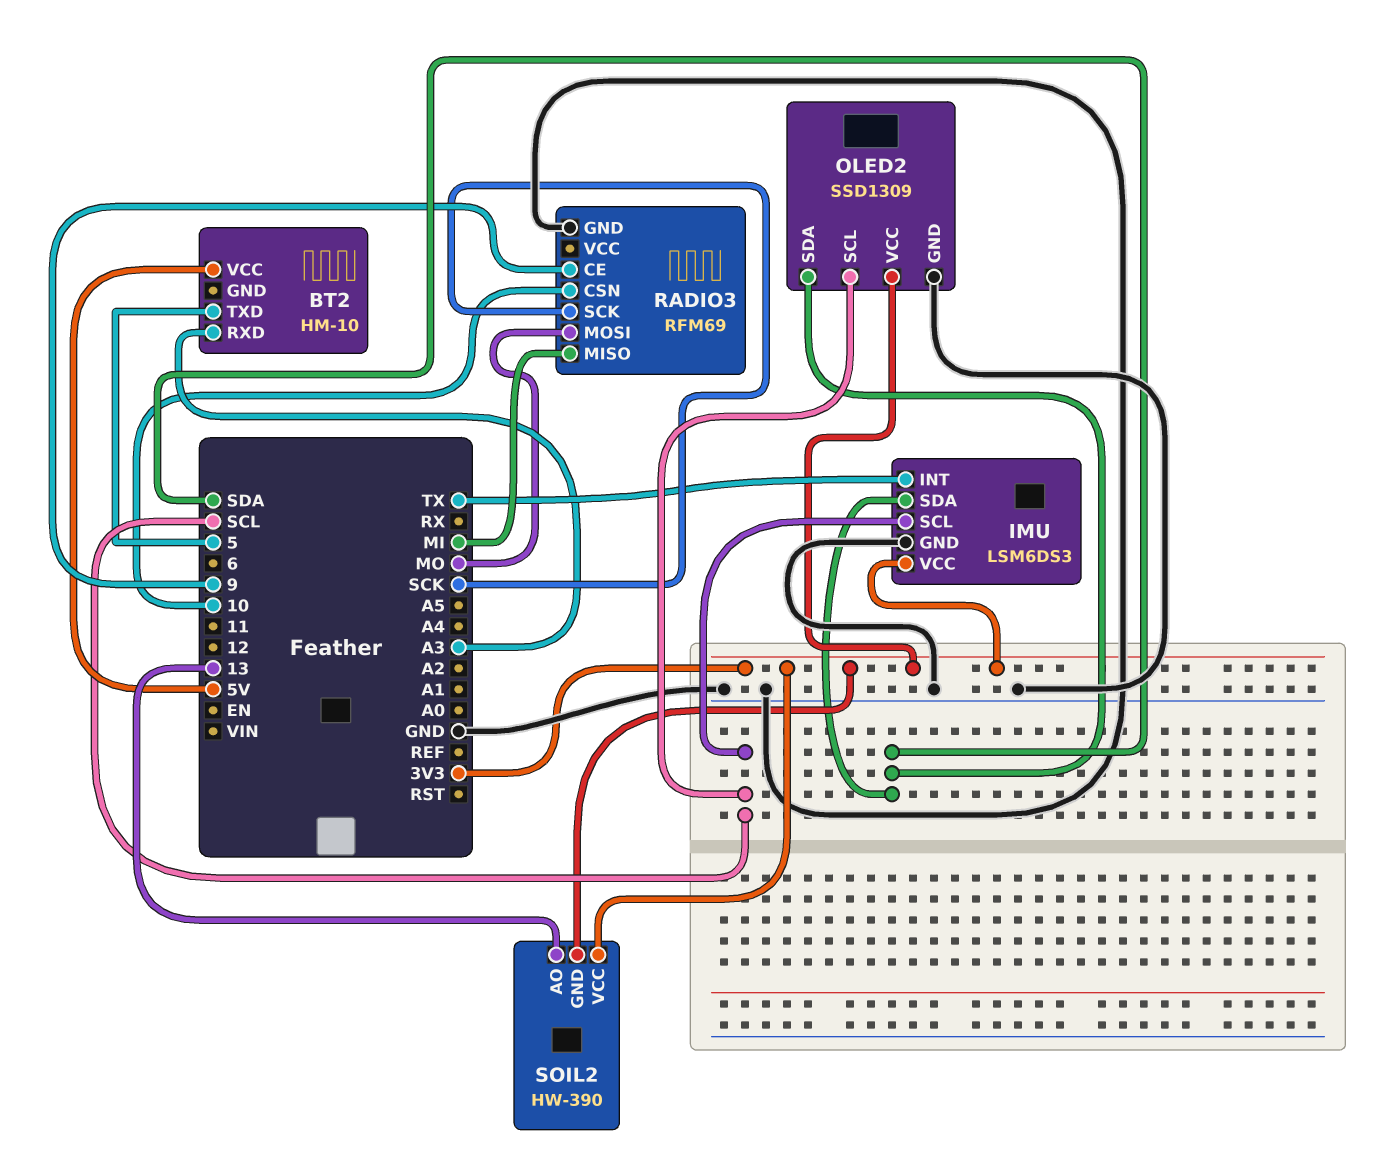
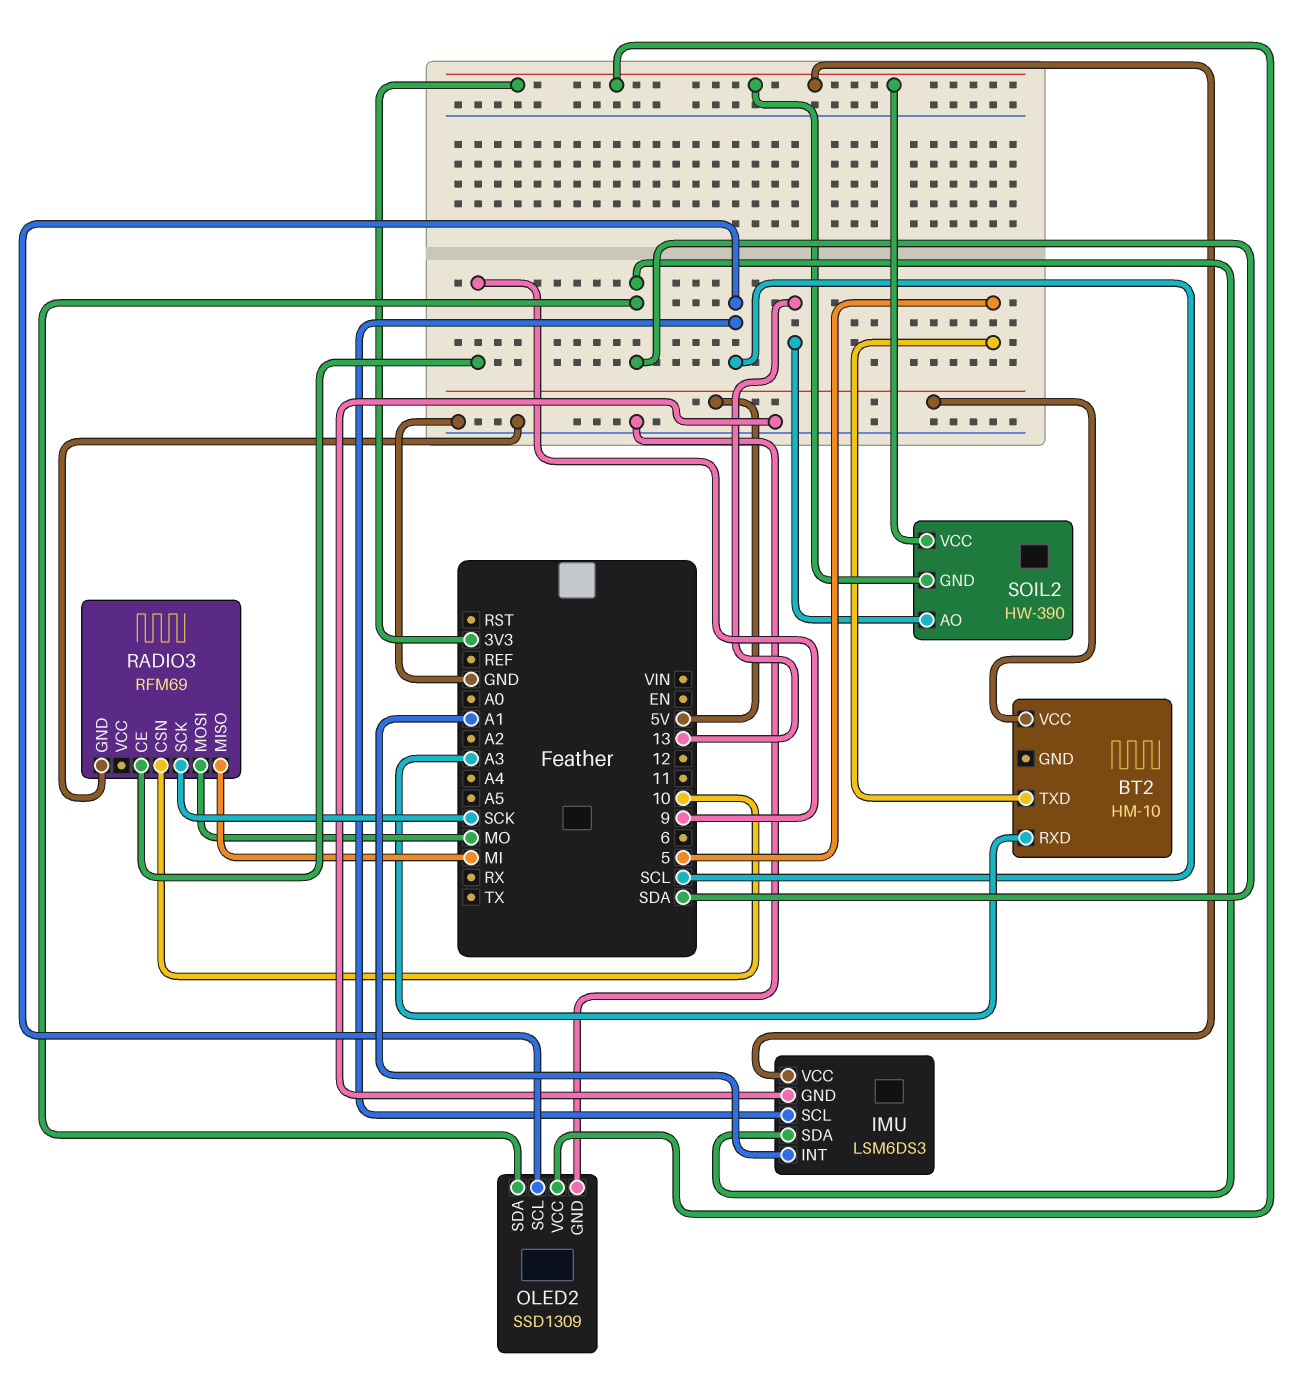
IMU pin INT: TX -> A1

